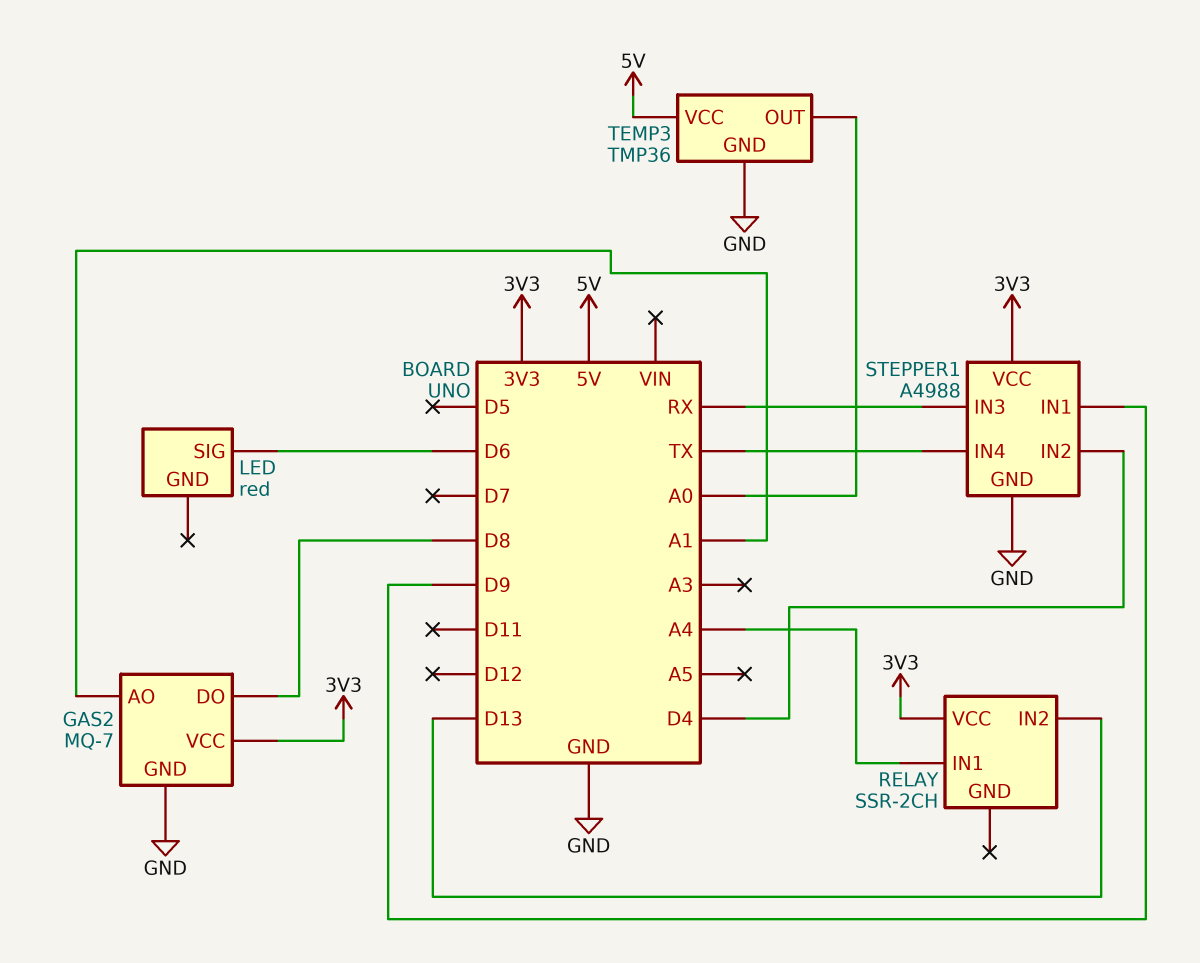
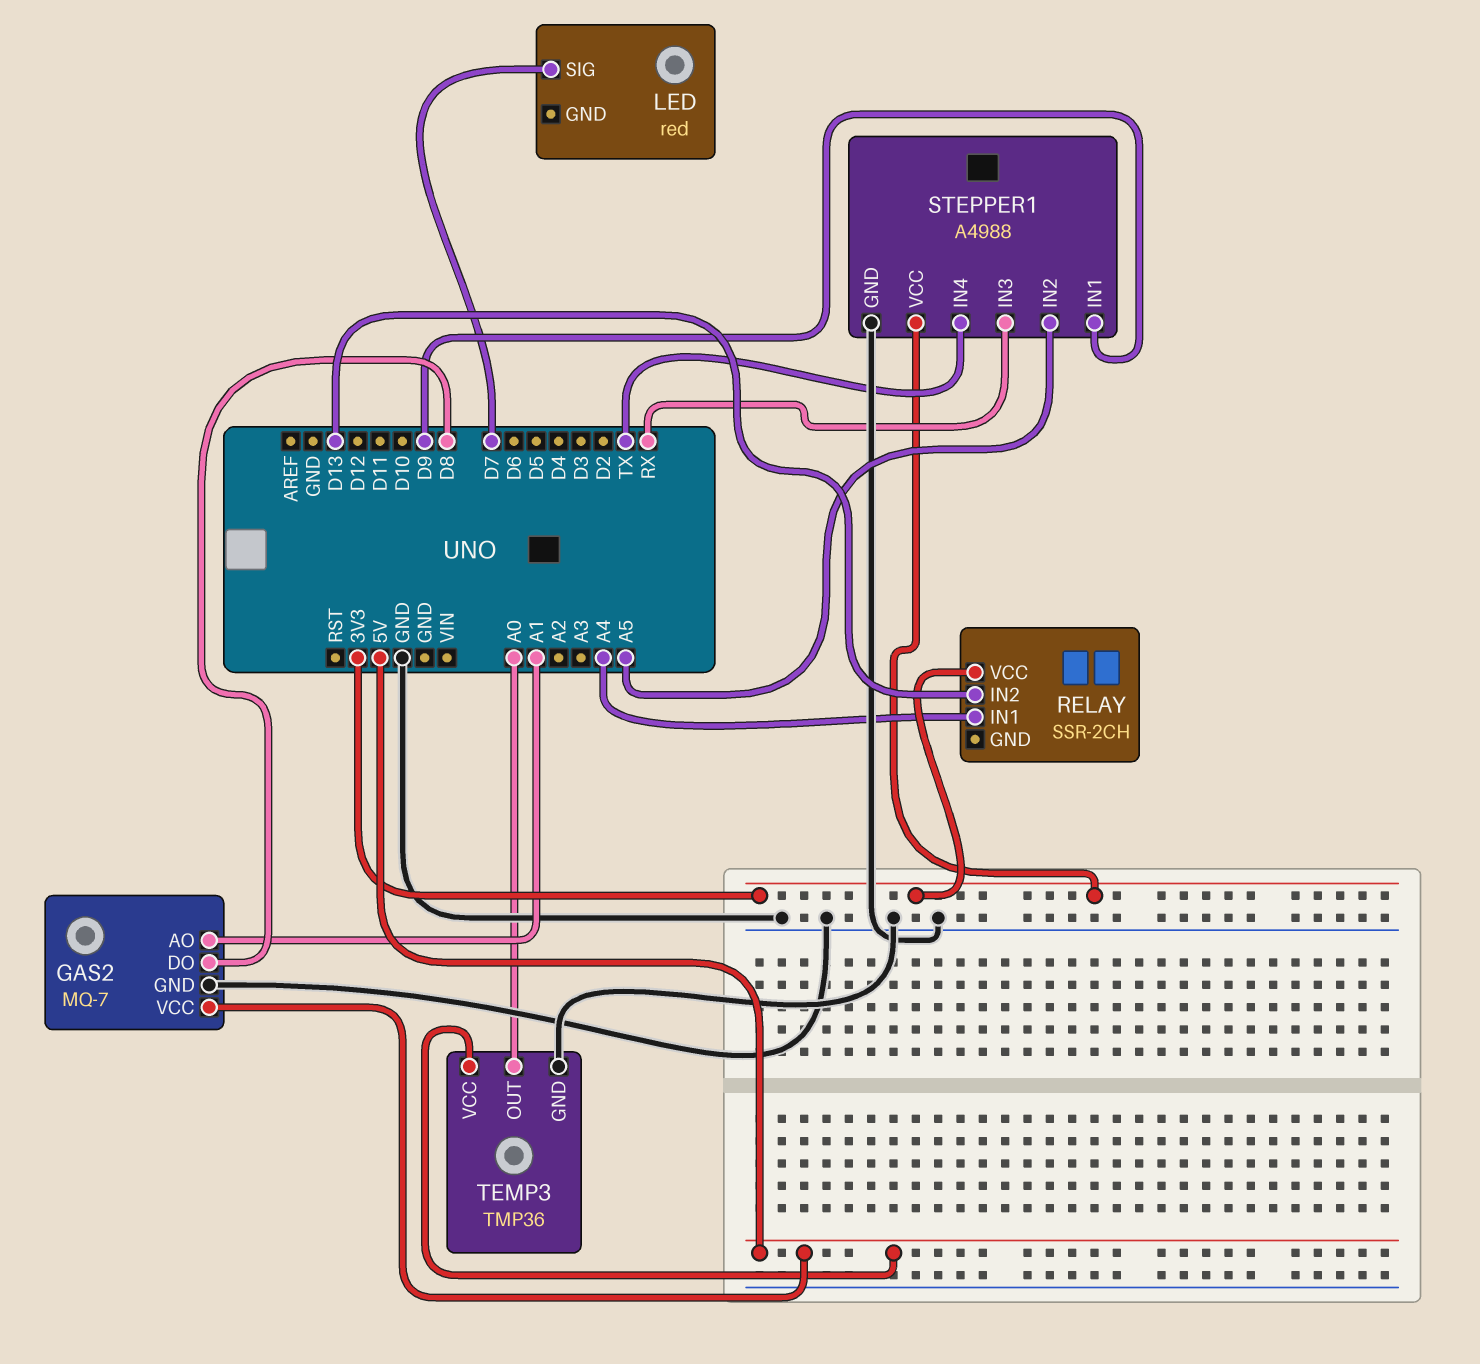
GAS2 pin VCC: 3V3 -> 5V
LED pin SIG: D6 -> D7
STEPPER1 pin IN2: D4 -> A5

